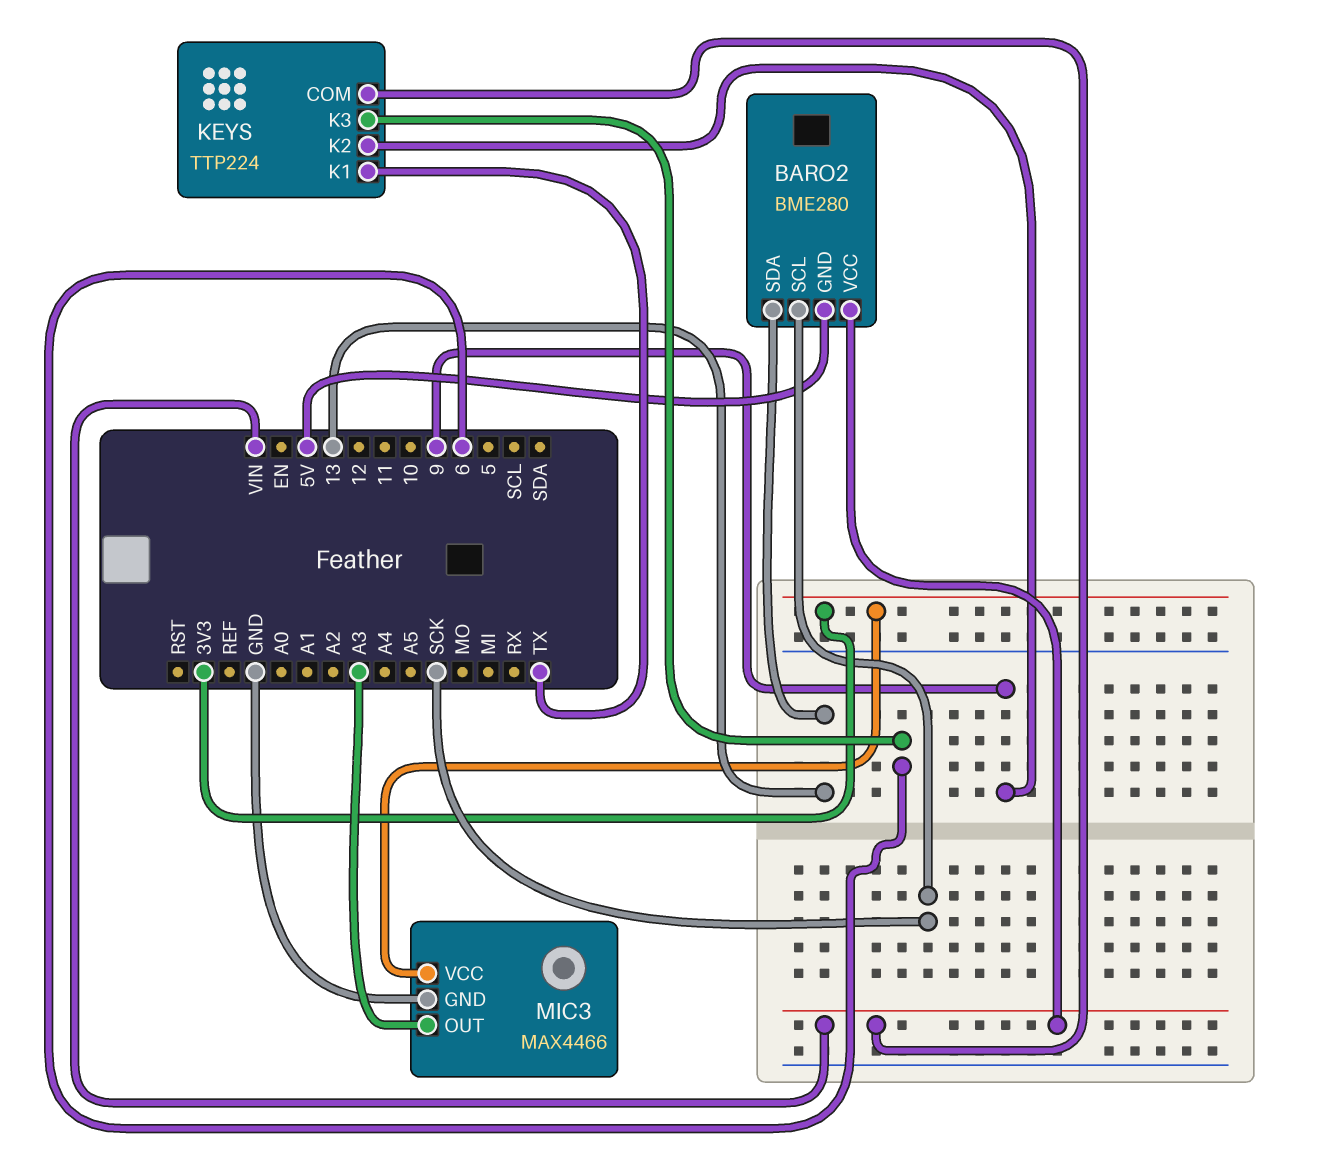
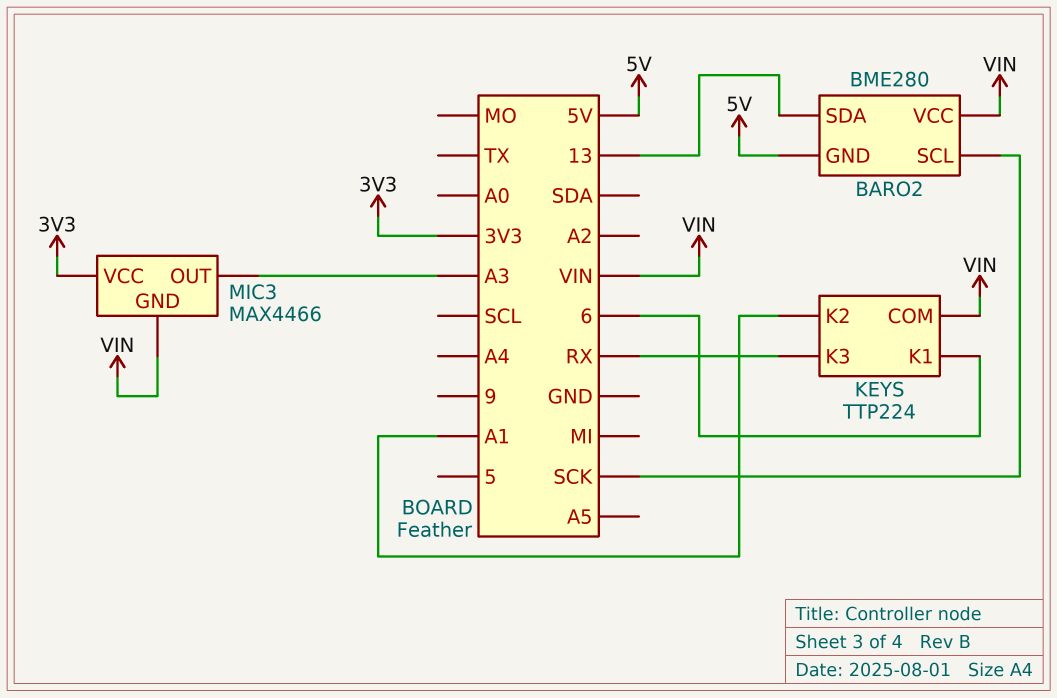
KEYS pin K1: TX -> 6
KEYS pin K2: 9 -> A1
KEYS pin K3: 6 -> RX
MIC3 pin GND: GND -> VIN

